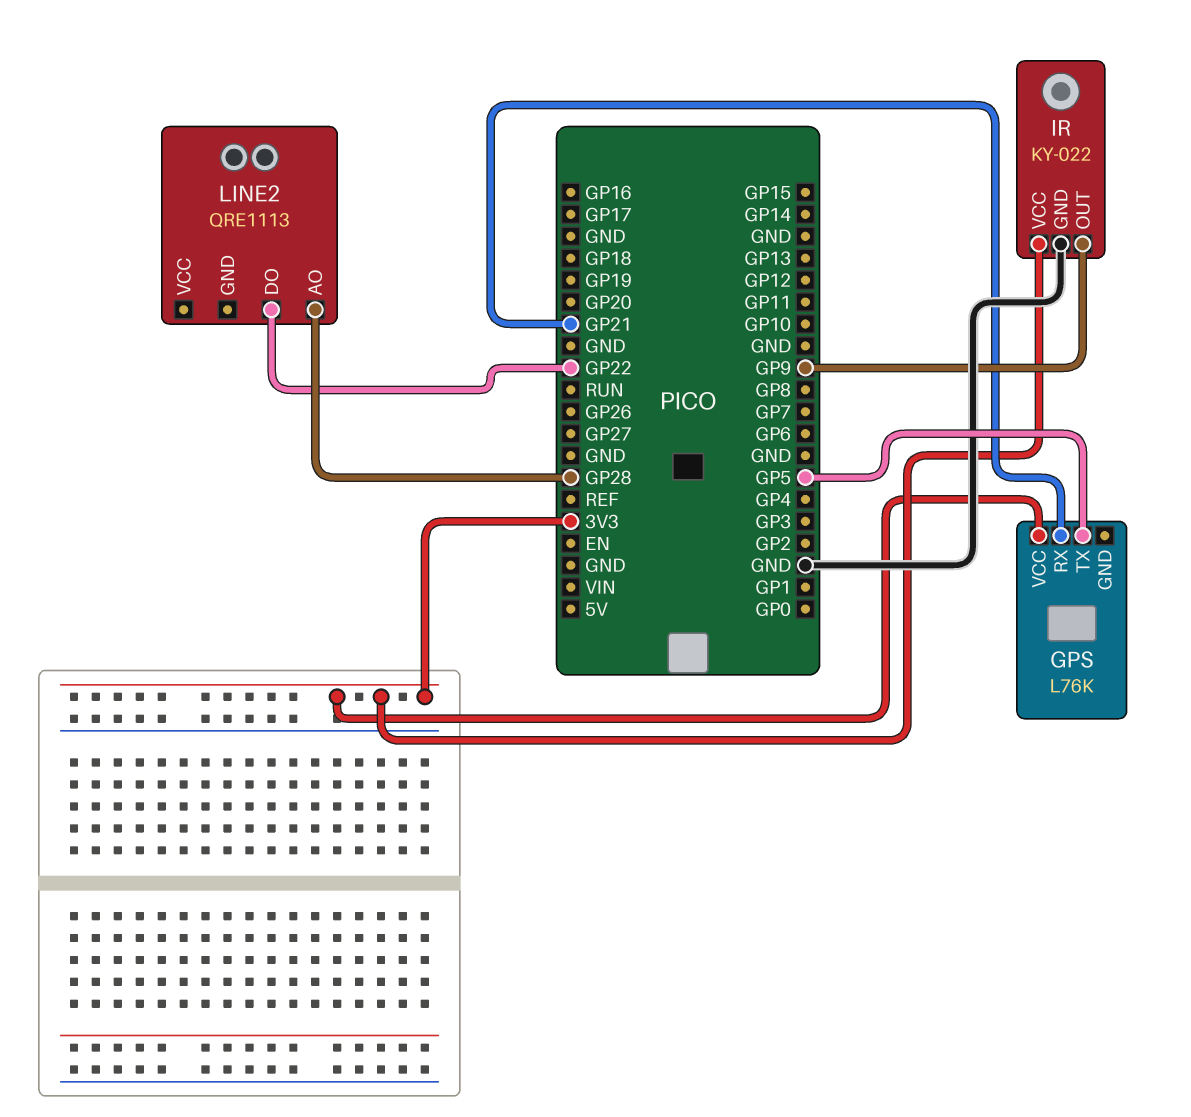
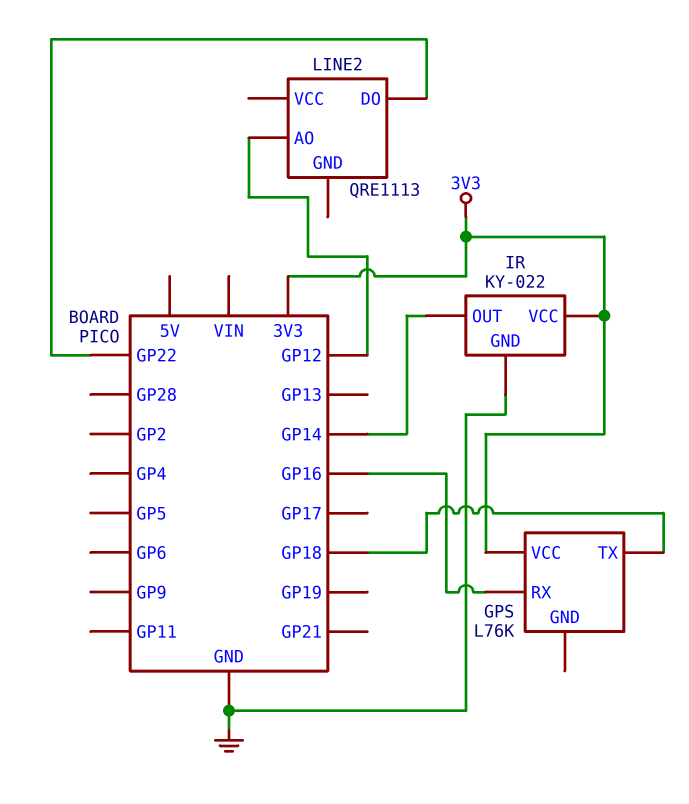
GPS pin RX: GP21 -> GP16
GPS pin TX: GP5 -> GP18
IR pin OUT: GP9 -> GP14
LINE2 pin AO: GP28 -> GP12

